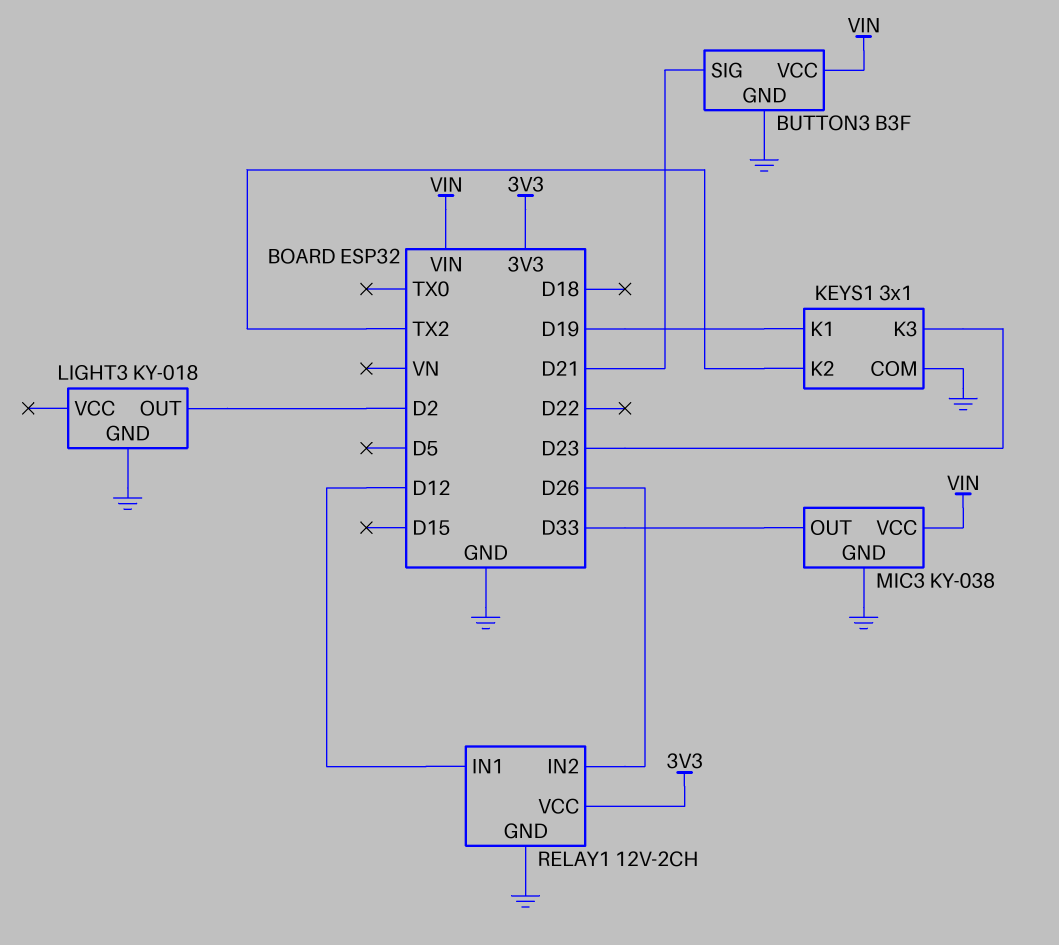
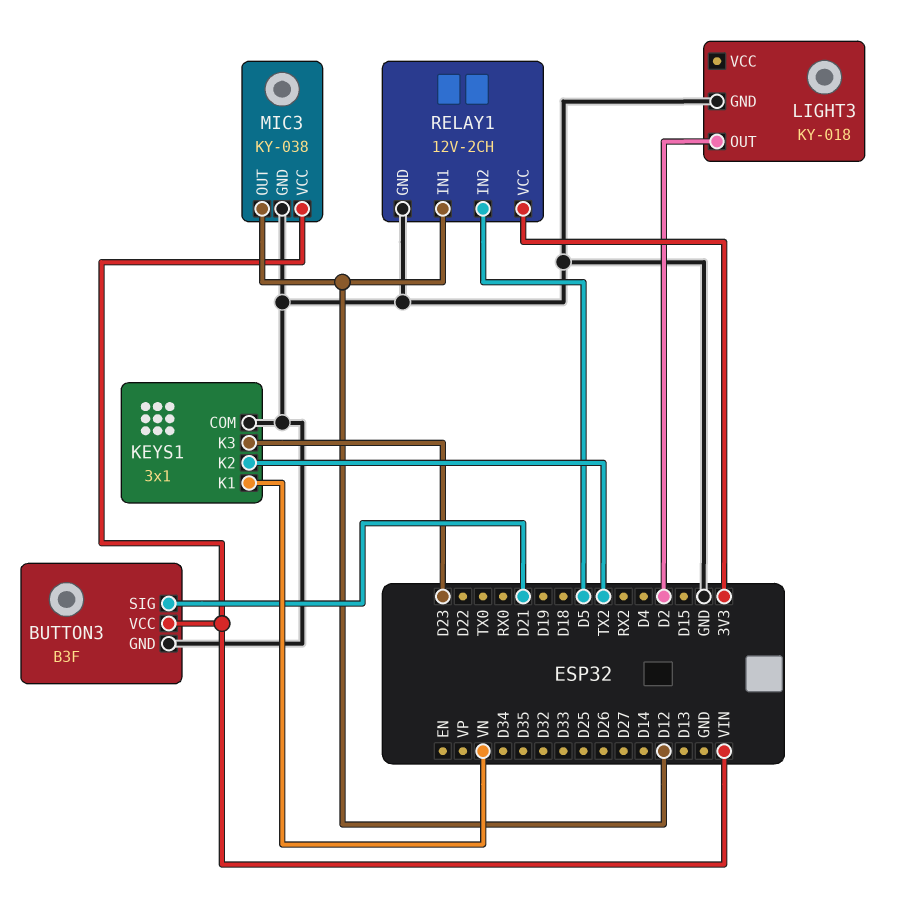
KEYS1 pin K1: D19 -> VN
MIC3 pin OUT: D33 -> D12
RELAY1 pin IN2: D26 -> D5

